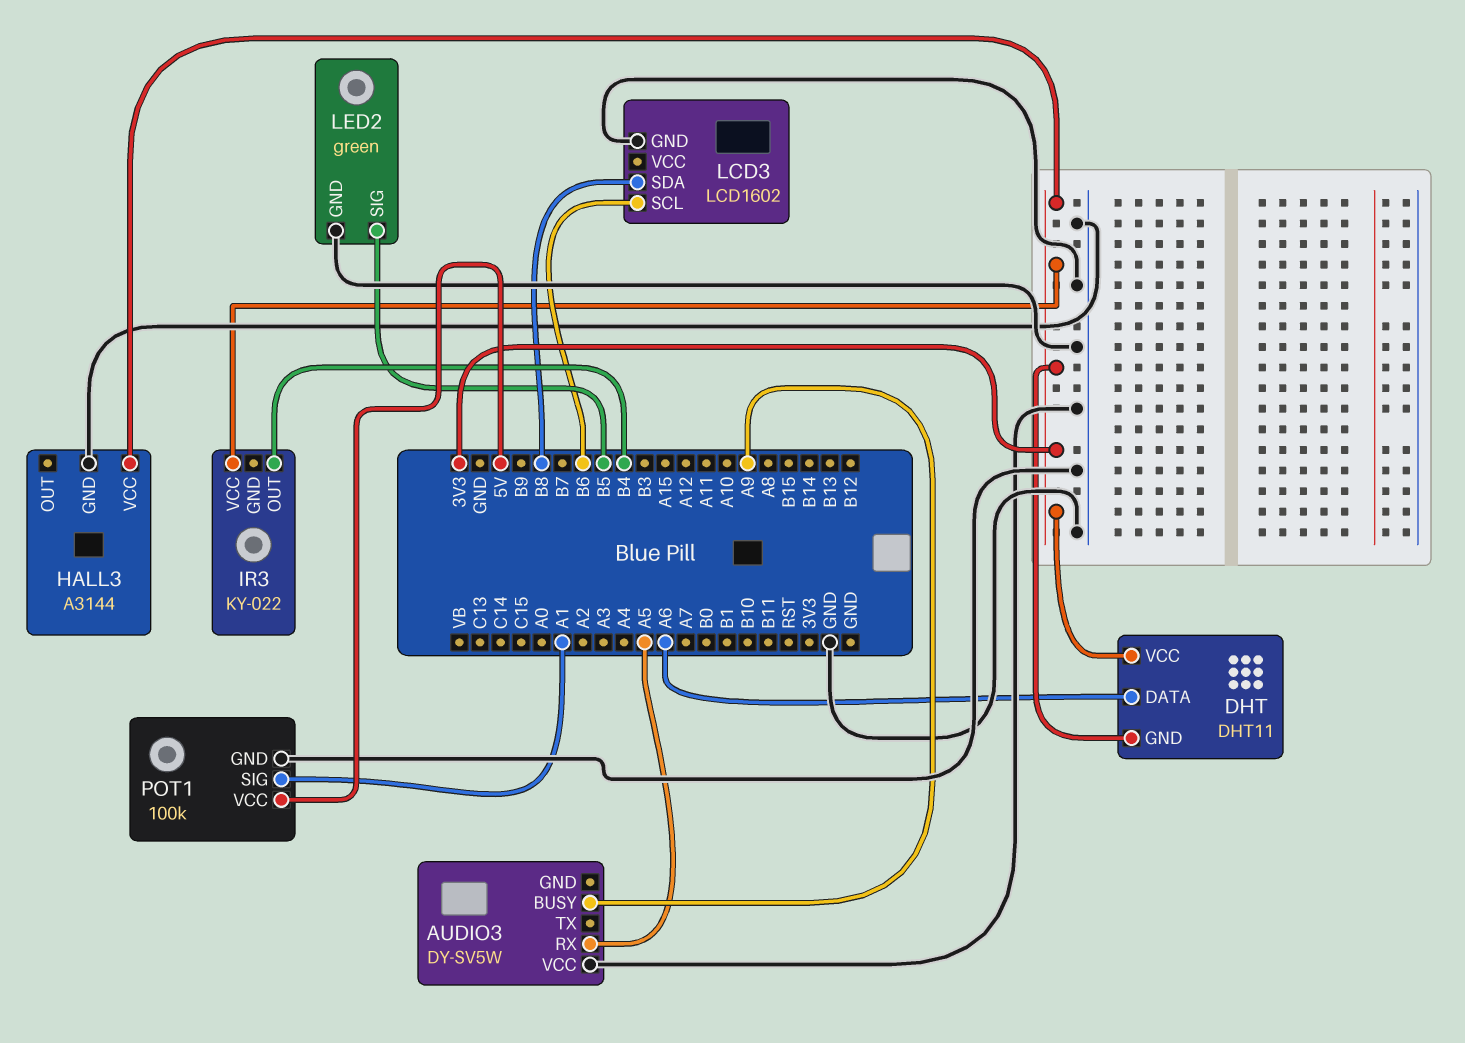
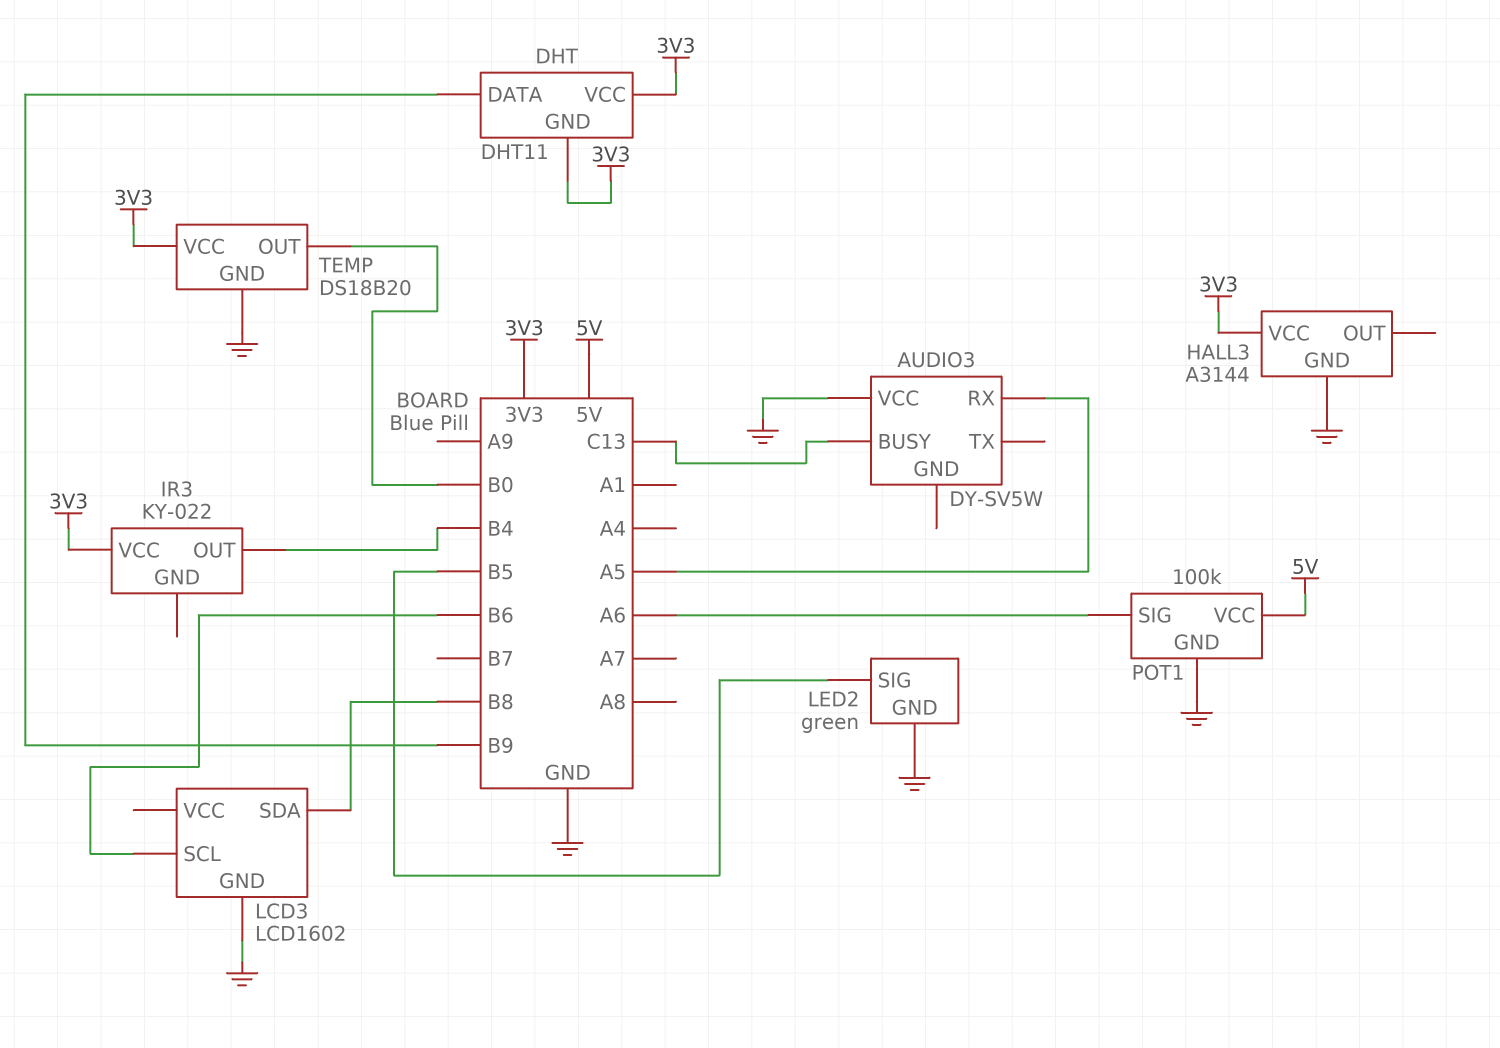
AUDIO3 pin BUSY: A9 -> C13
DHT pin DATA: A6 -> B9
POT1 pin SIG: A1 -> A6
TEMP: none -> DS18B20
TEMP pin GND: none -> GND
TEMP pin OUT: none -> B0
TEMP pin VCC: none -> 3V3

